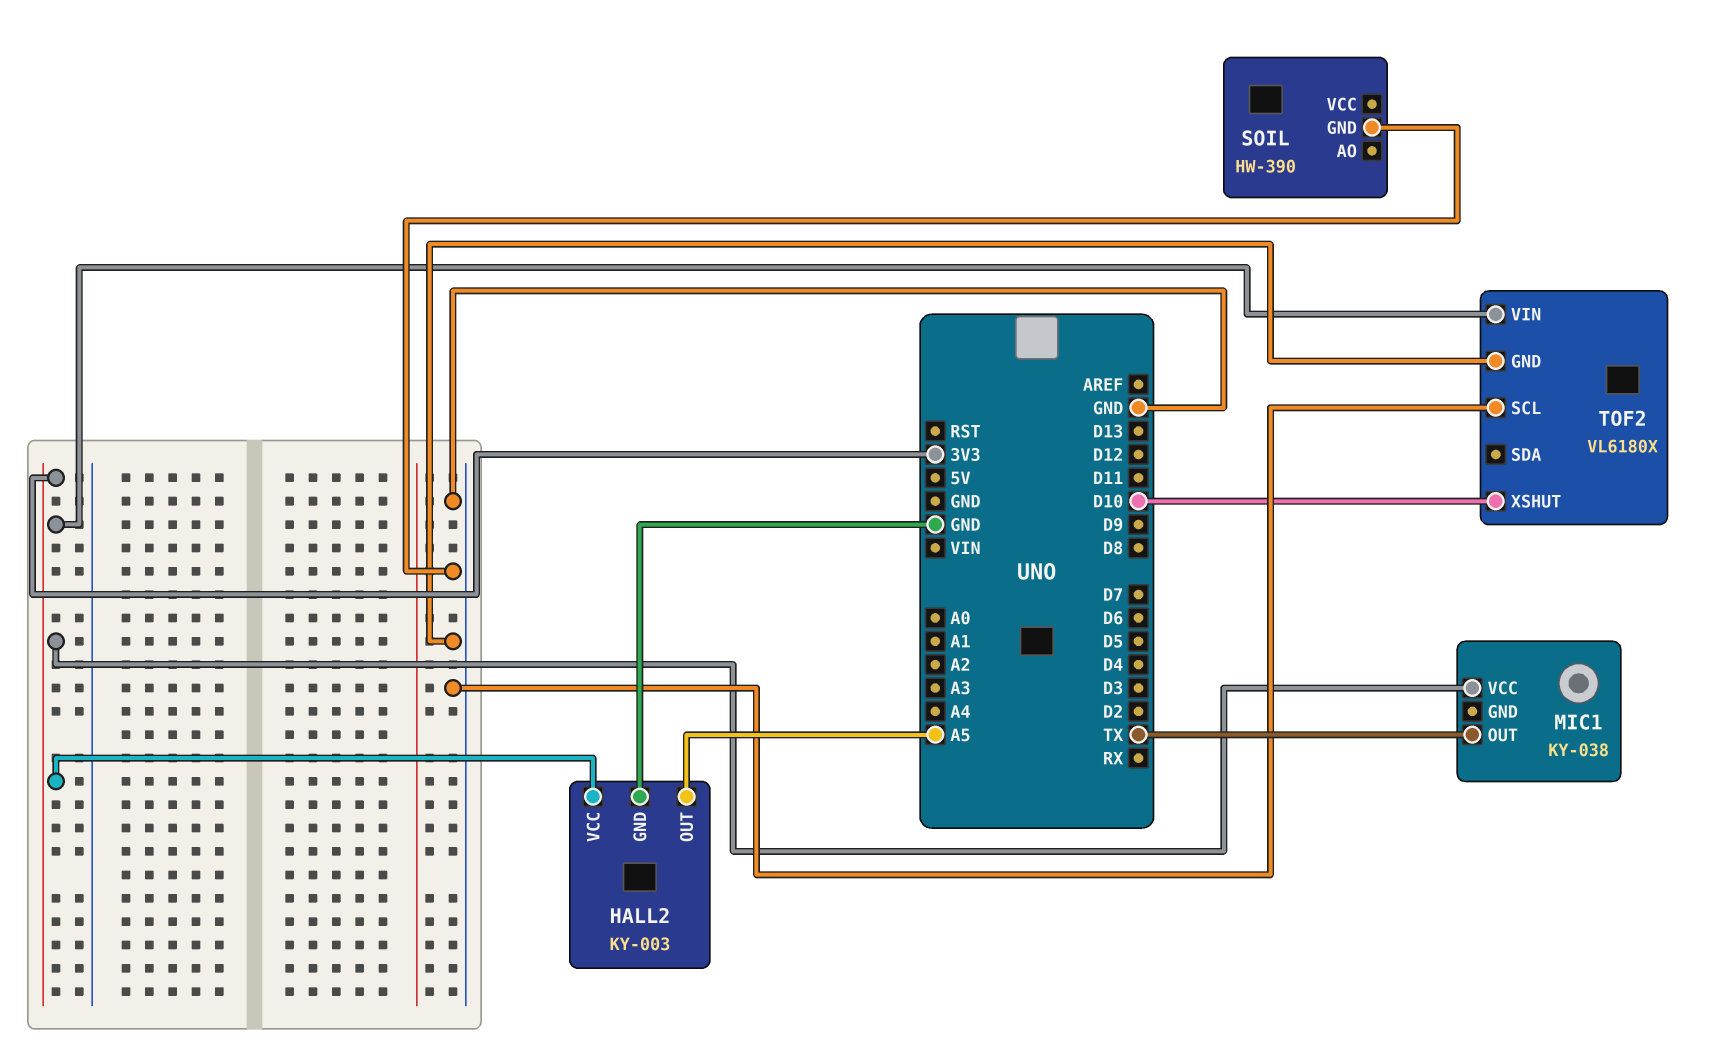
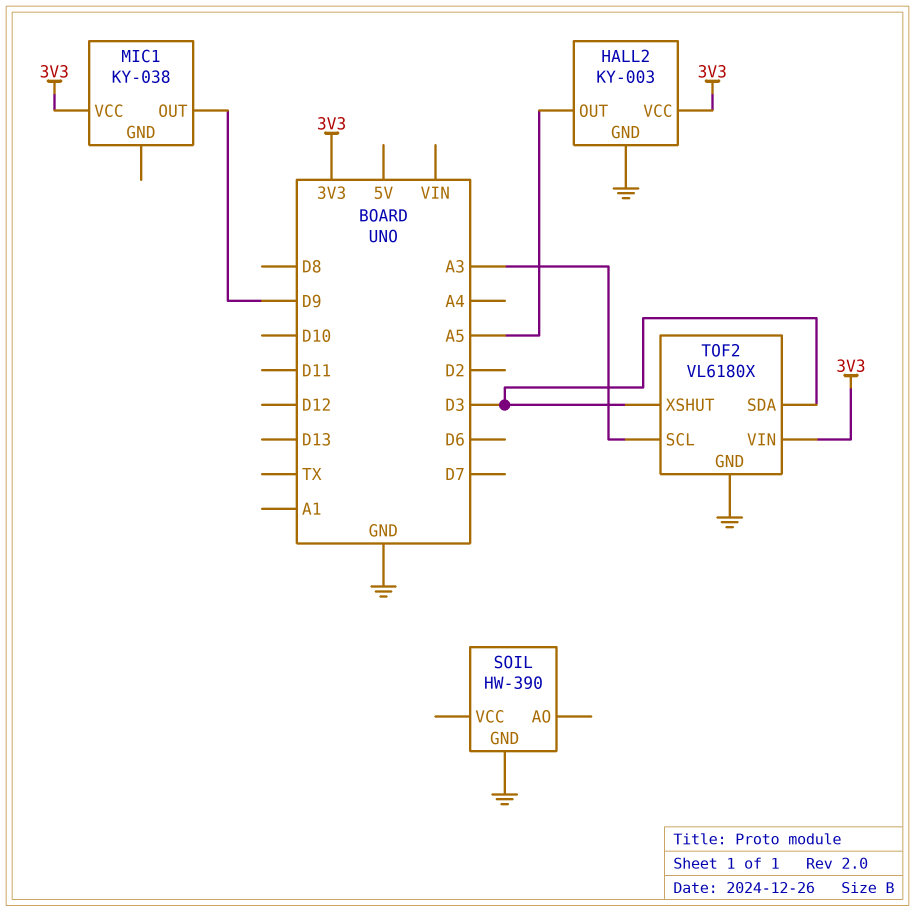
MIC1 pin OUT: TX -> D9
TOF2 pin SCL: GND -> A3
TOF2 pin SDA: none -> D3
TOF2 pin XSHUT: D10 -> D3

